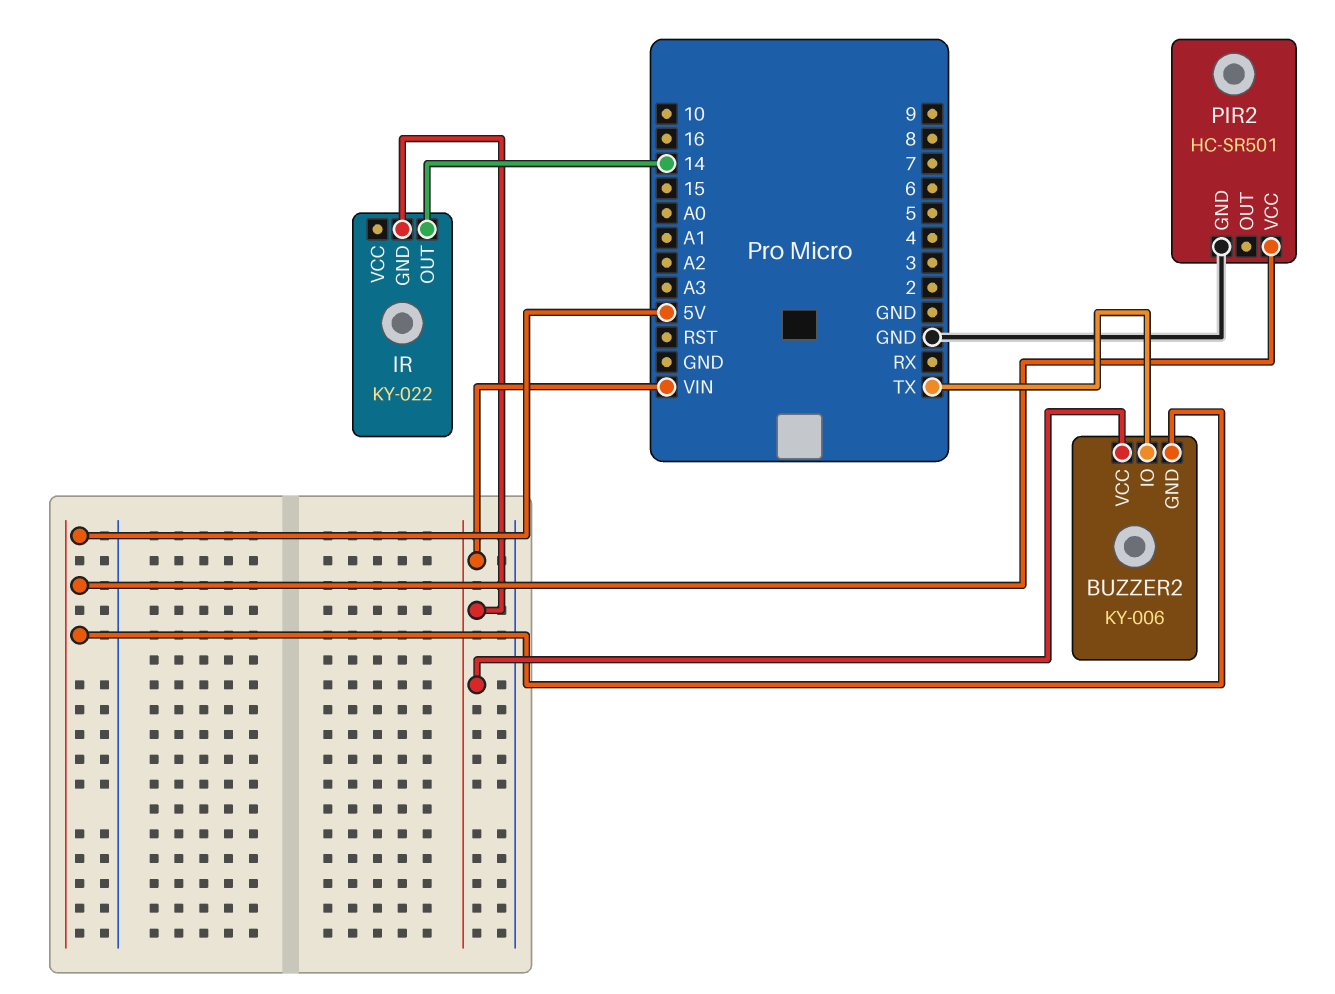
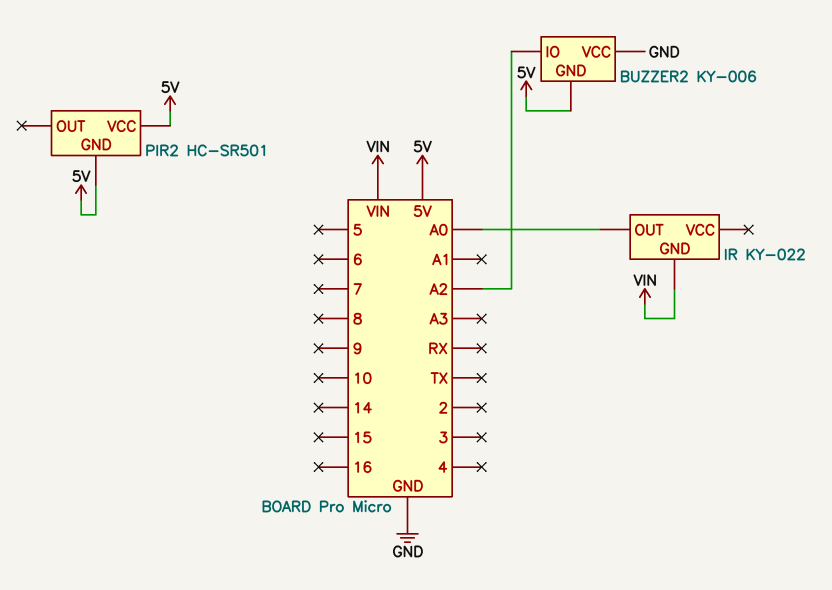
BUZZER2 pin IO: TX -> A2
BUZZER2 pin VCC: VIN -> GND
IR pin OUT: 14 -> A0
PIR2 pin GND: GND -> 5V

